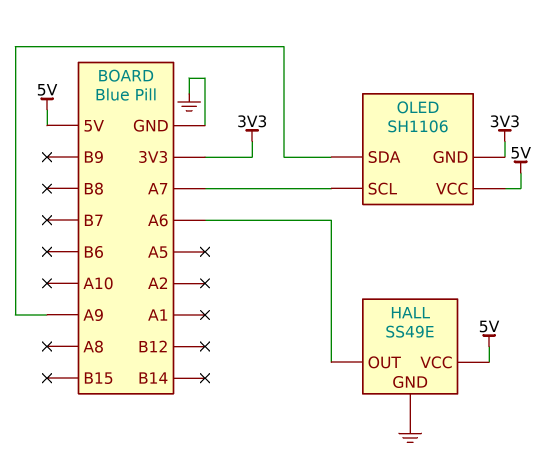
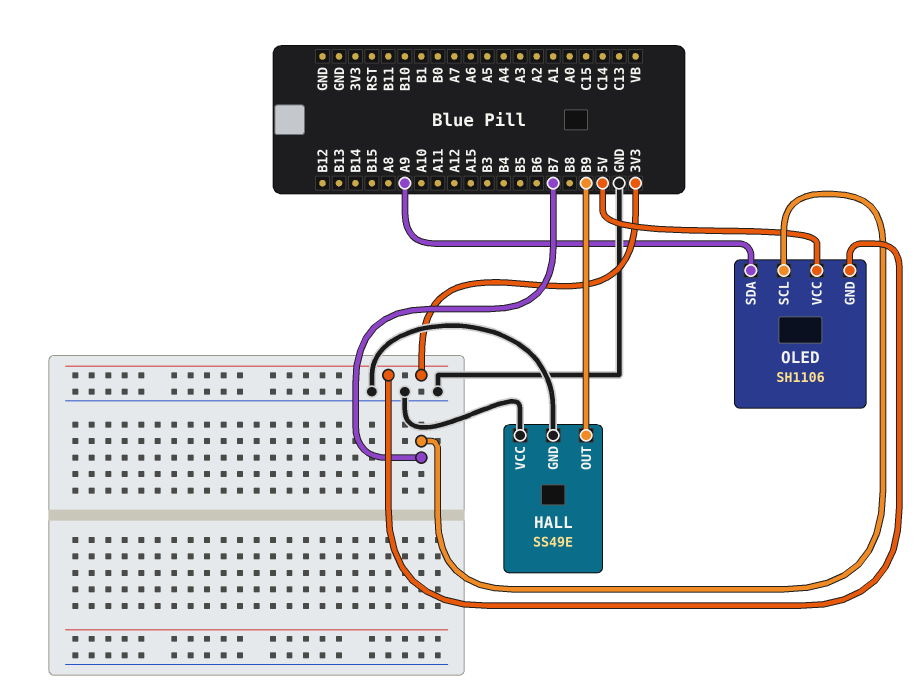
HALL pin OUT: A6 -> B9
HALL pin VCC: 5V -> GND
OLED pin SCL: A7 -> B7

